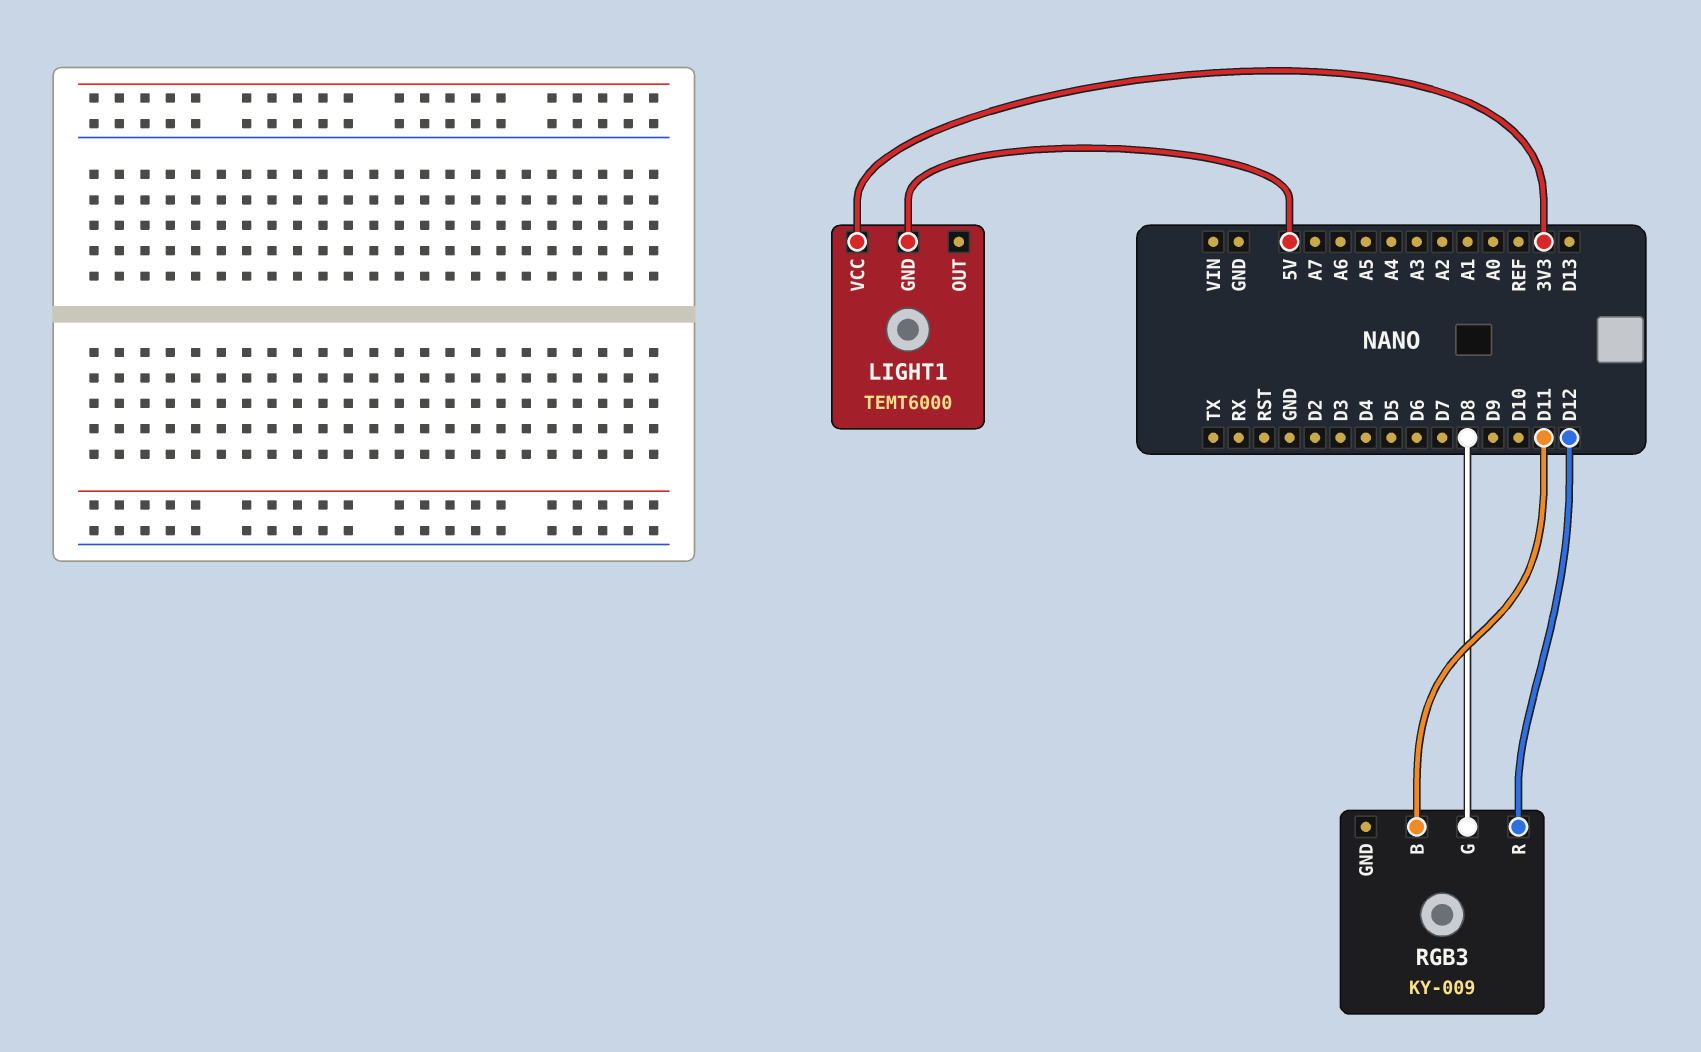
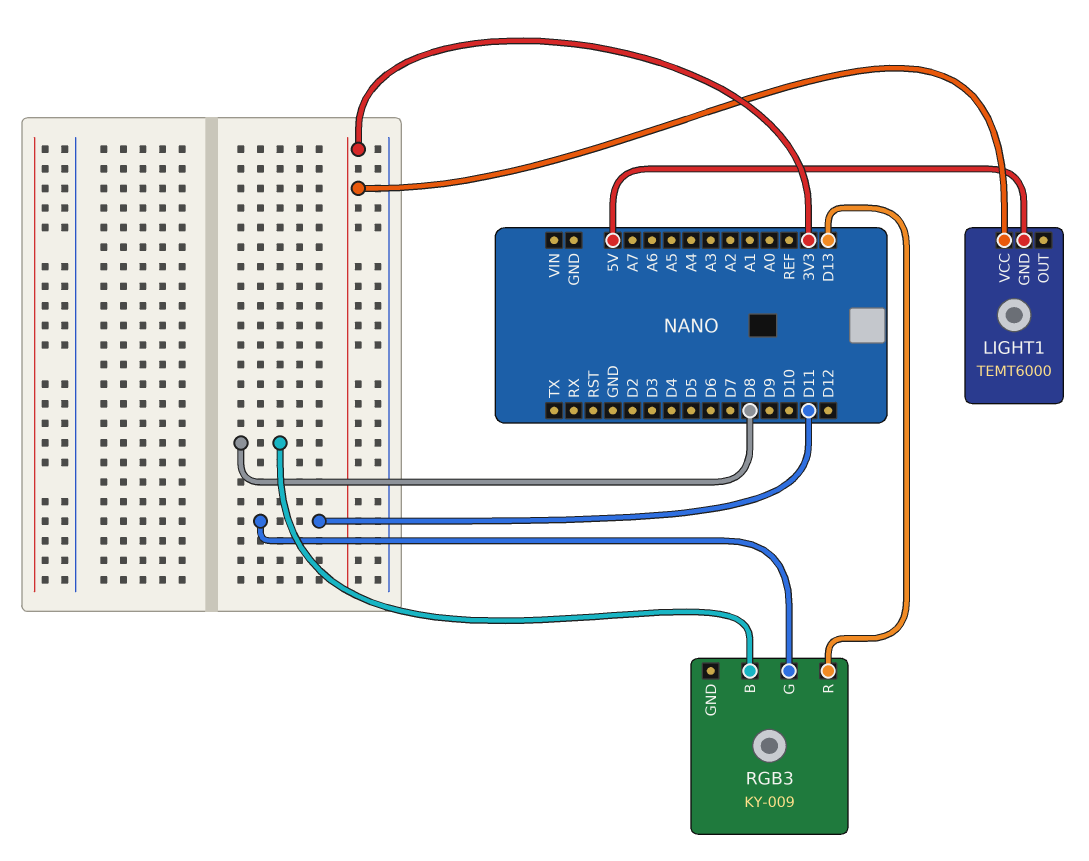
RGB3 pin B: D11 -> D8
RGB3 pin G: D8 -> D11
RGB3 pin R: D12 -> D13

